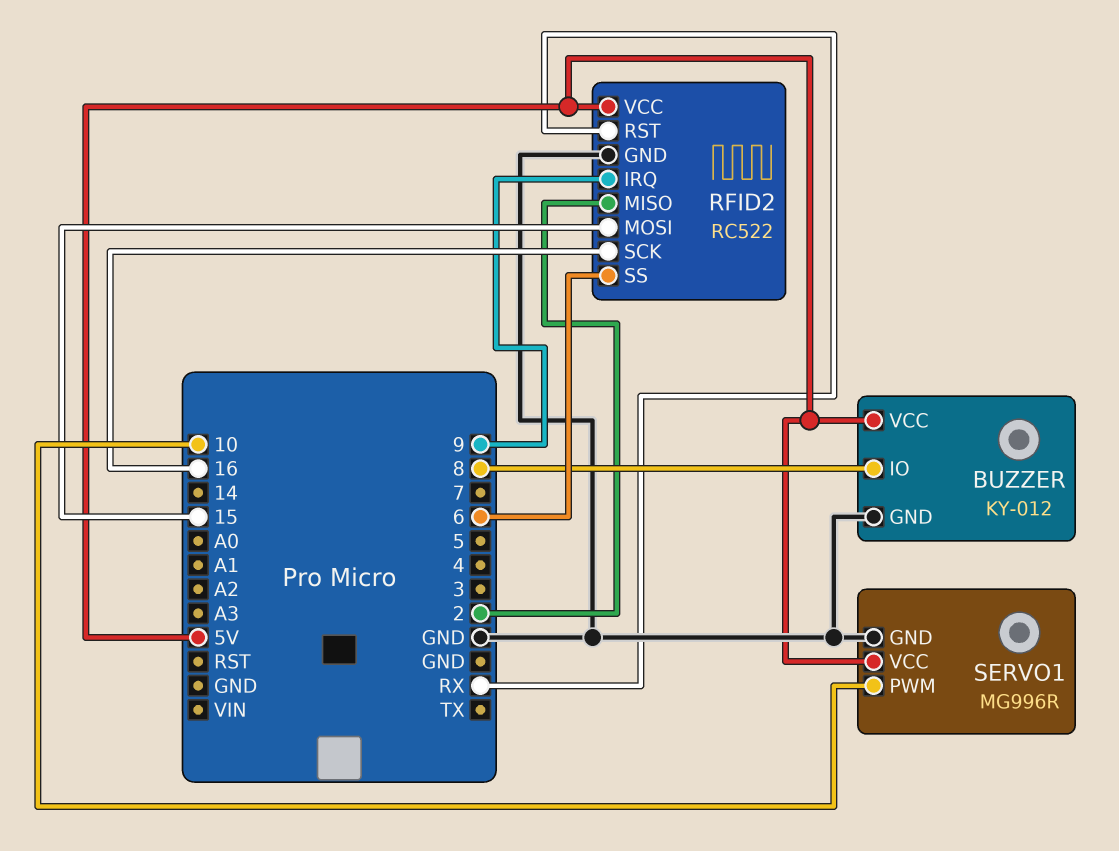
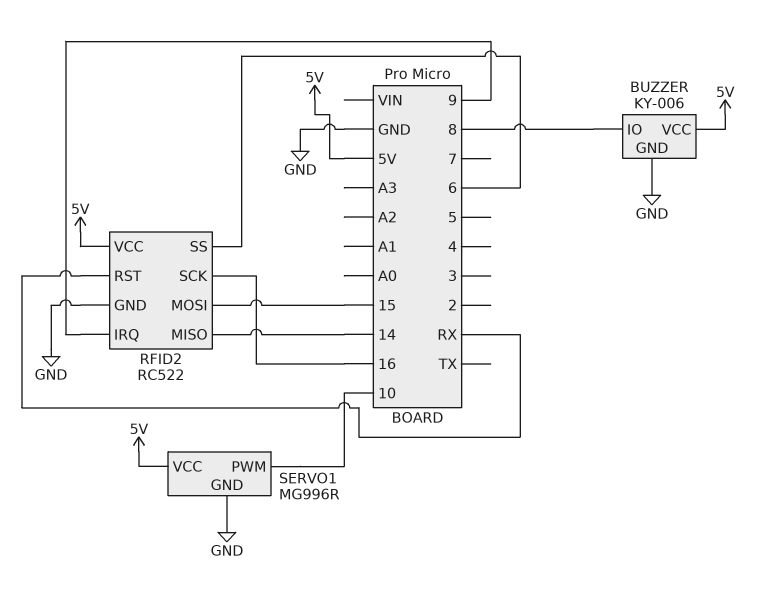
BUZZER: KY-012 -> KY-006
RFID2 pin MISO: 2 -> 14

